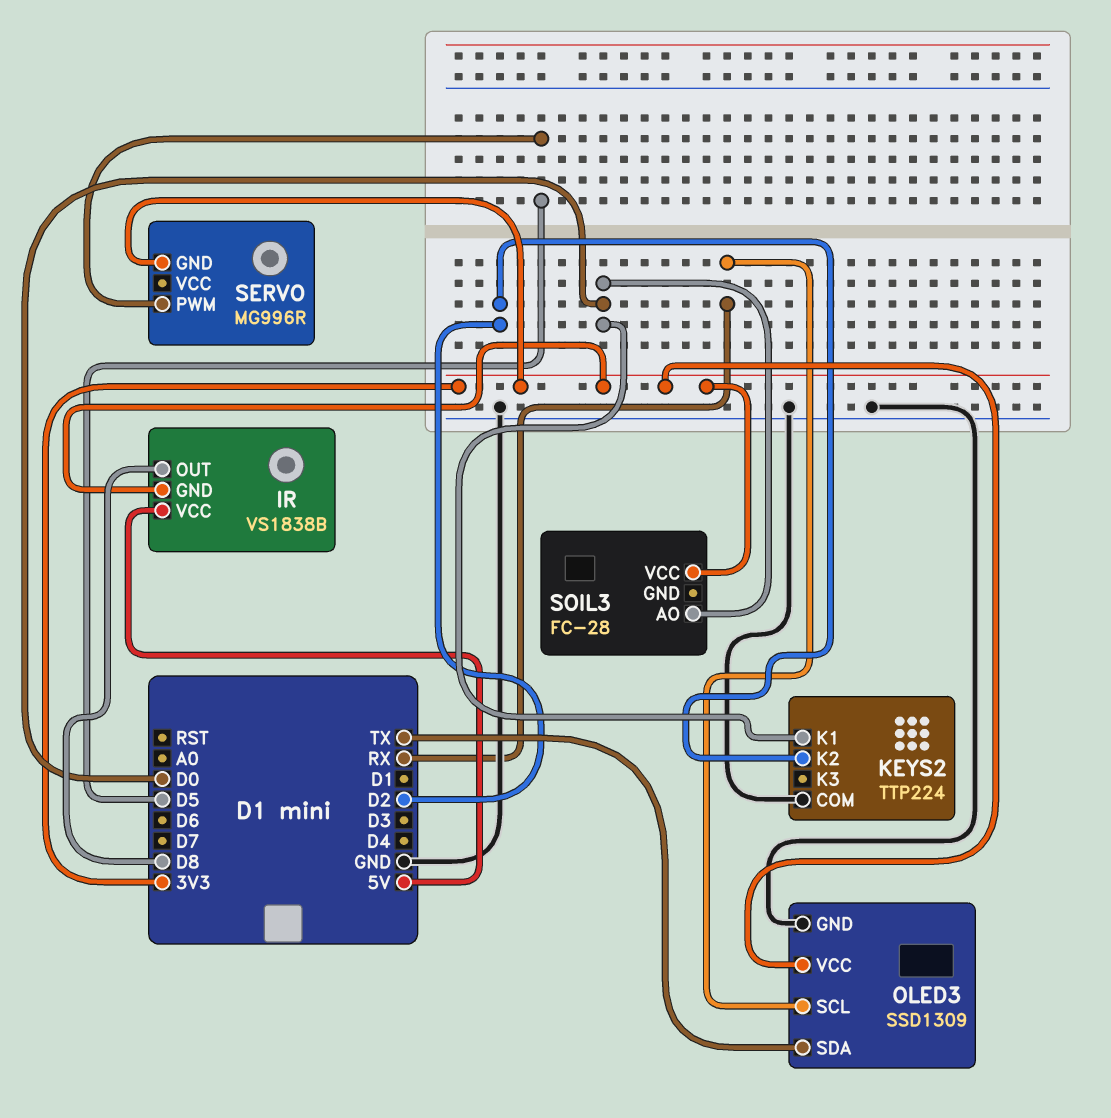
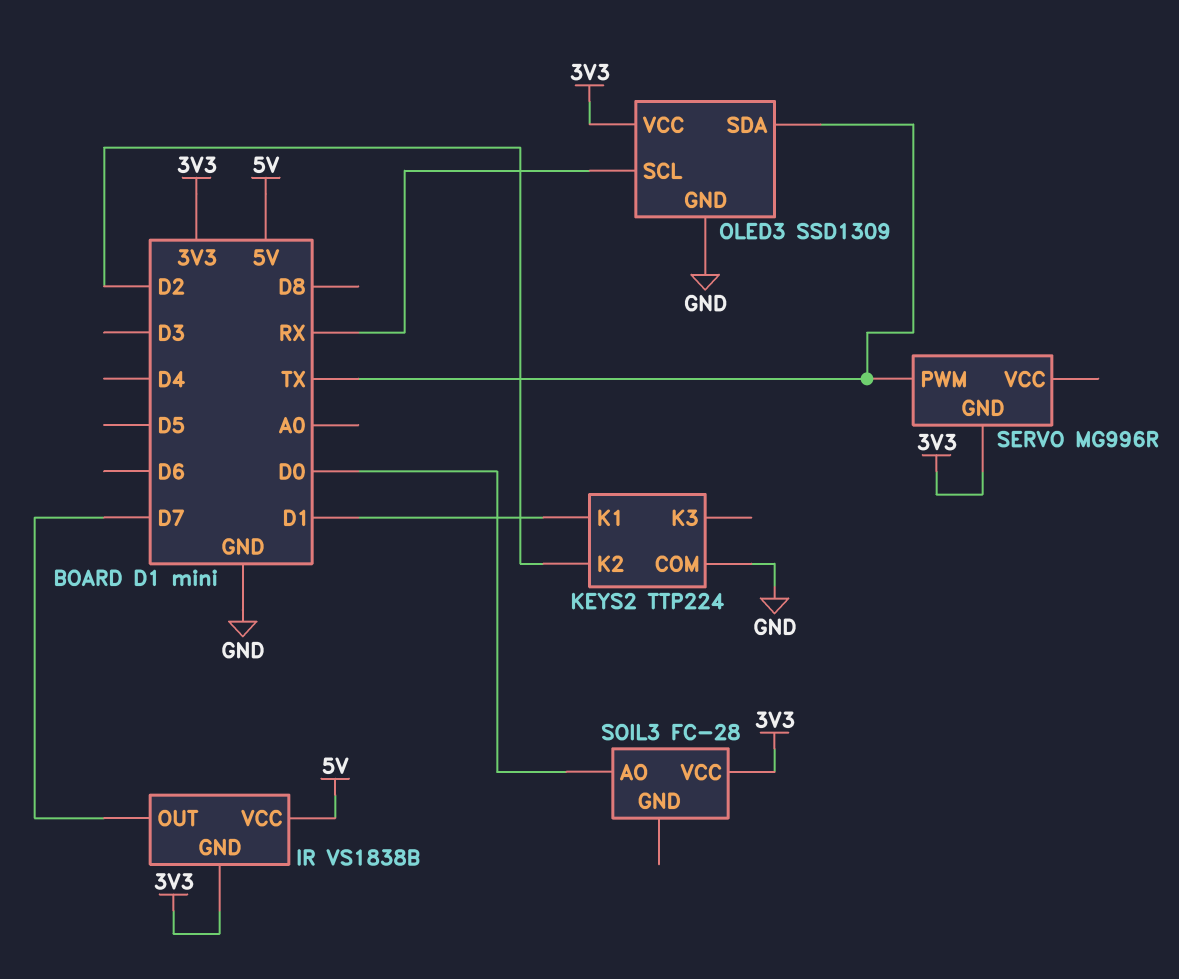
IR pin OUT: D8 -> D7
KEYS2 pin K1: D0 -> D1
SERVO pin PWM: D5 -> TX

